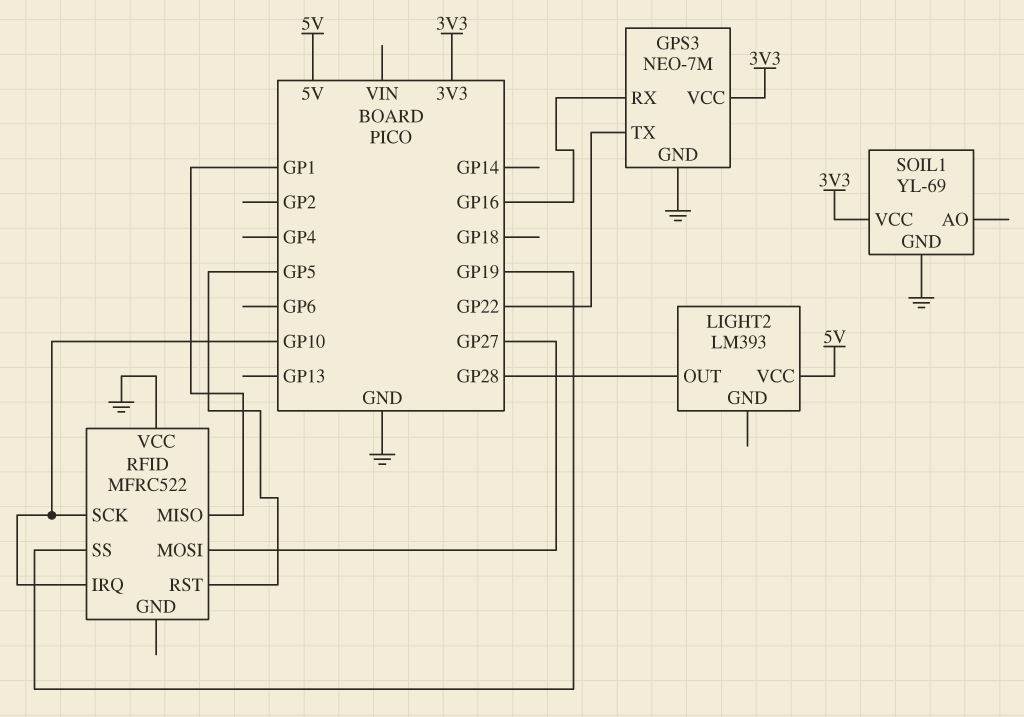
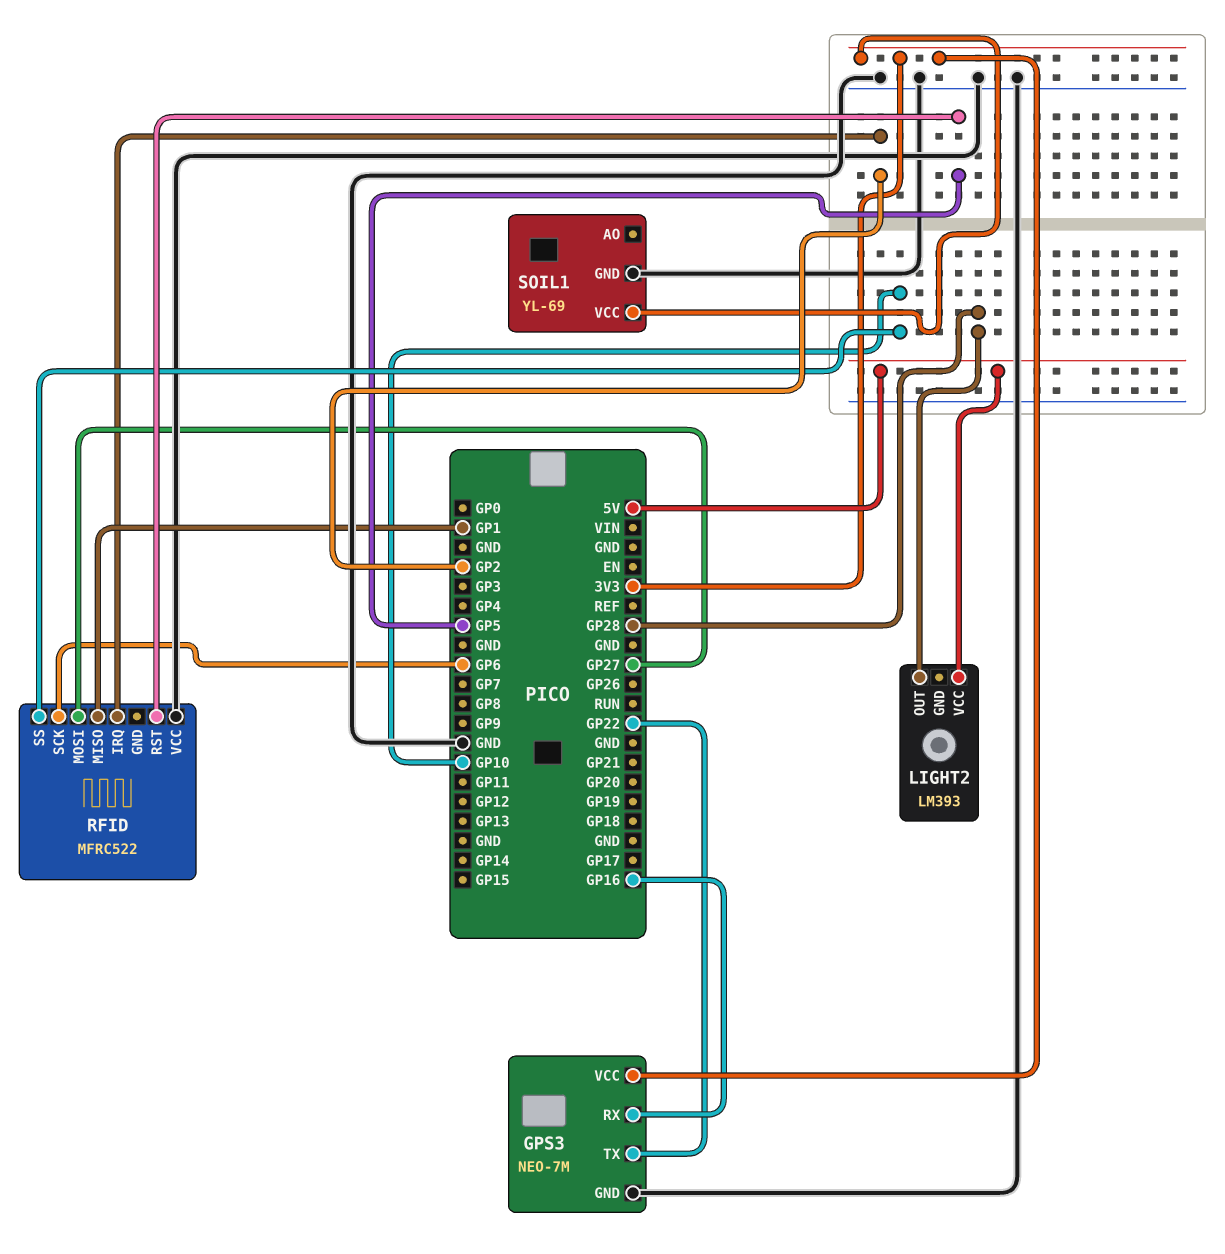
RFID pin IRQ: GP10 -> GP2
RFID pin SCK: GP10 -> GP6
RFID pin SS: GP19 -> GP10

